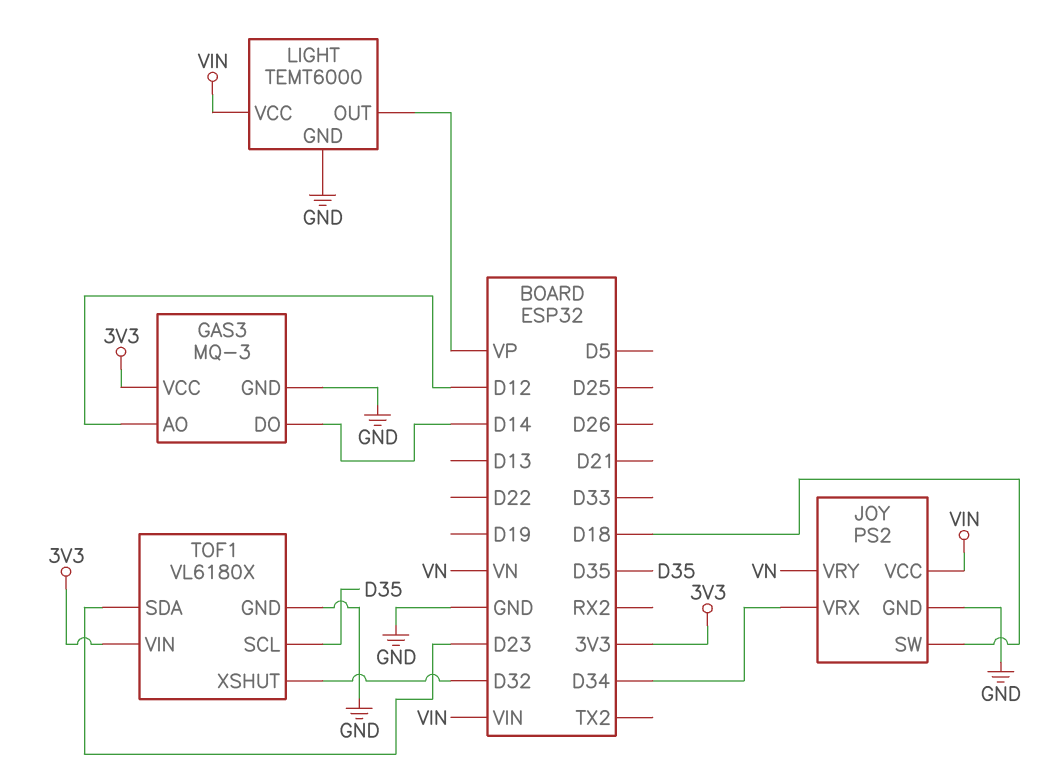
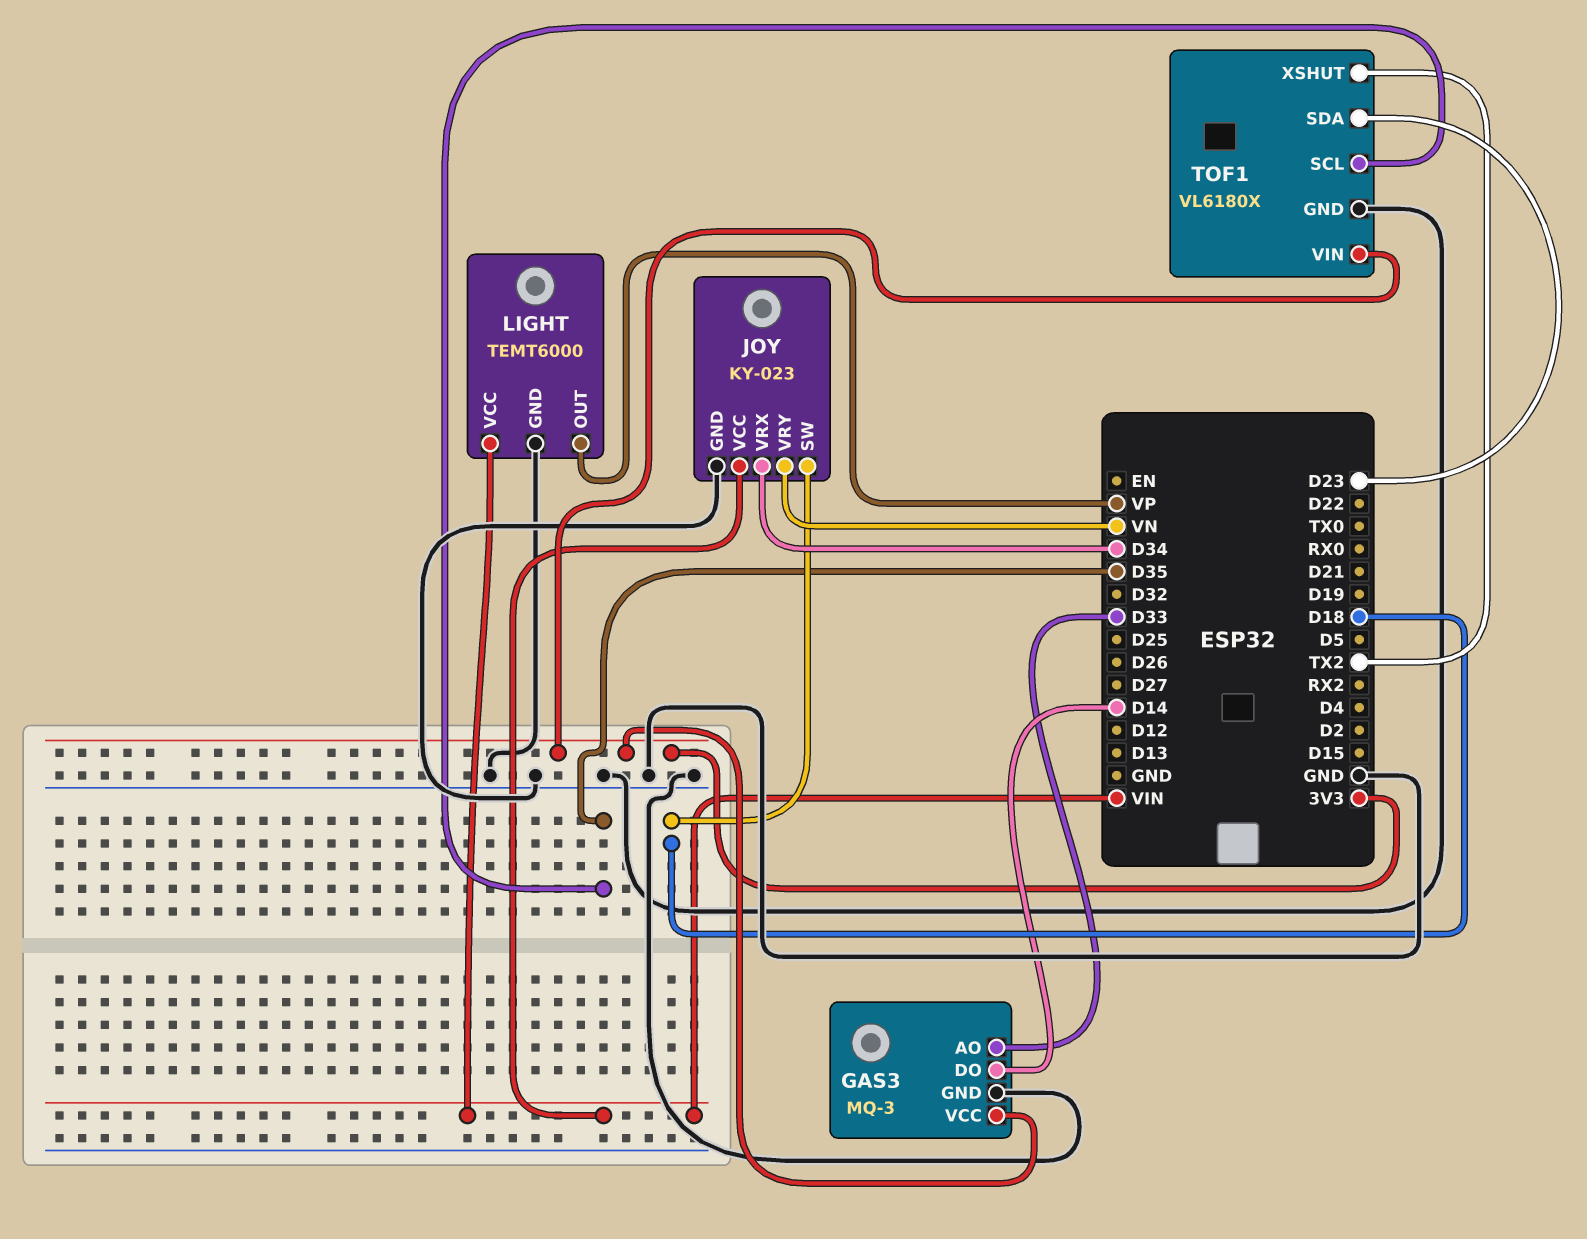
GAS3 pin AO: D12 -> D33
JOY: PS2 -> KY-023
TOF1 pin XSHUT: D32 -> TX2

